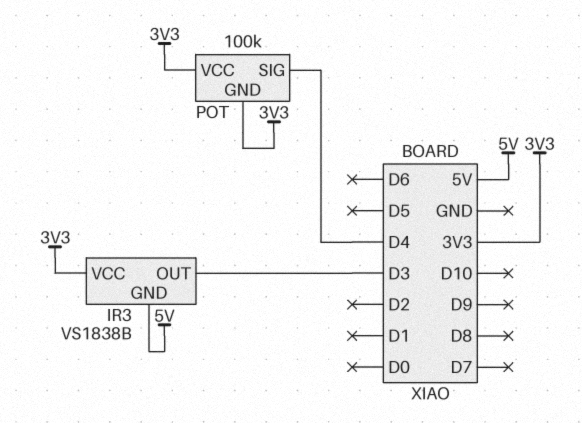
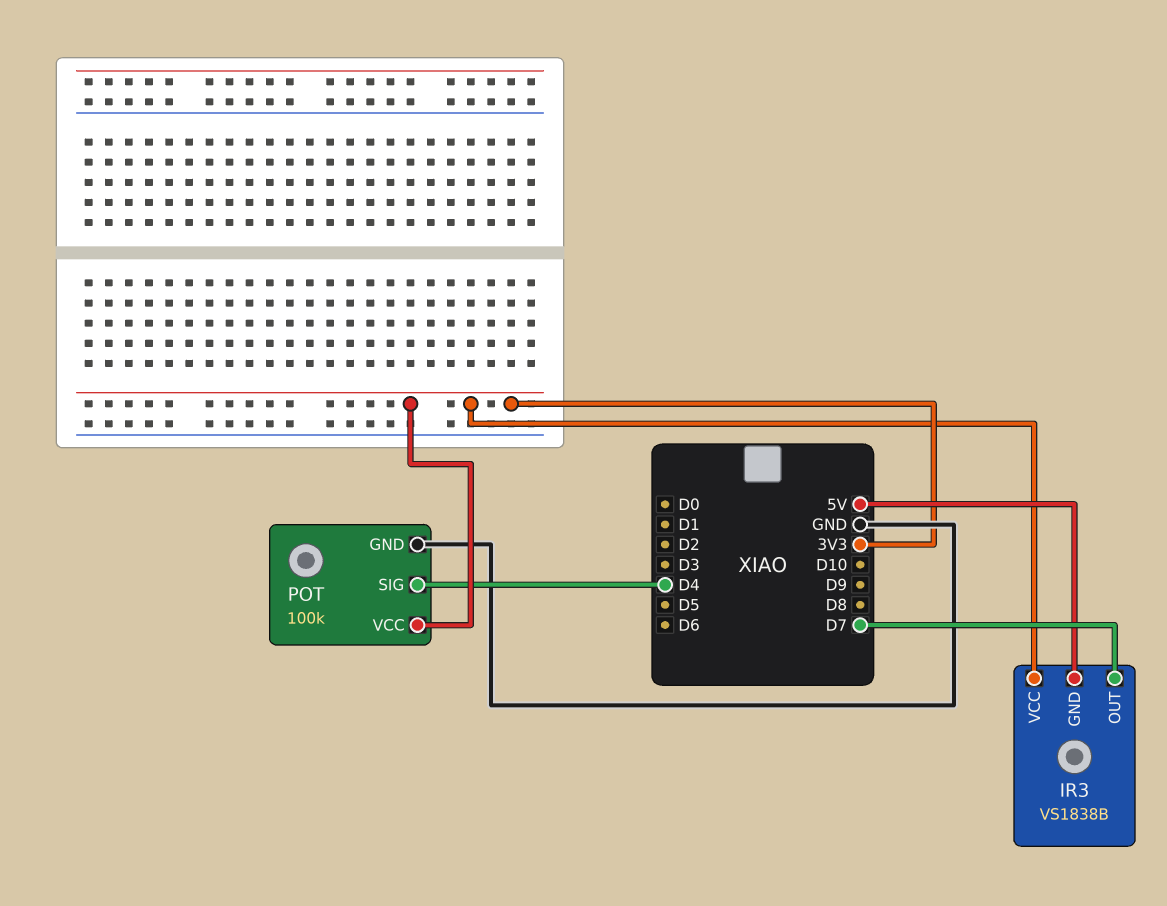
IR3 pin OUT: D3 -> D7
POT pin GND: 3V3 -> GND

